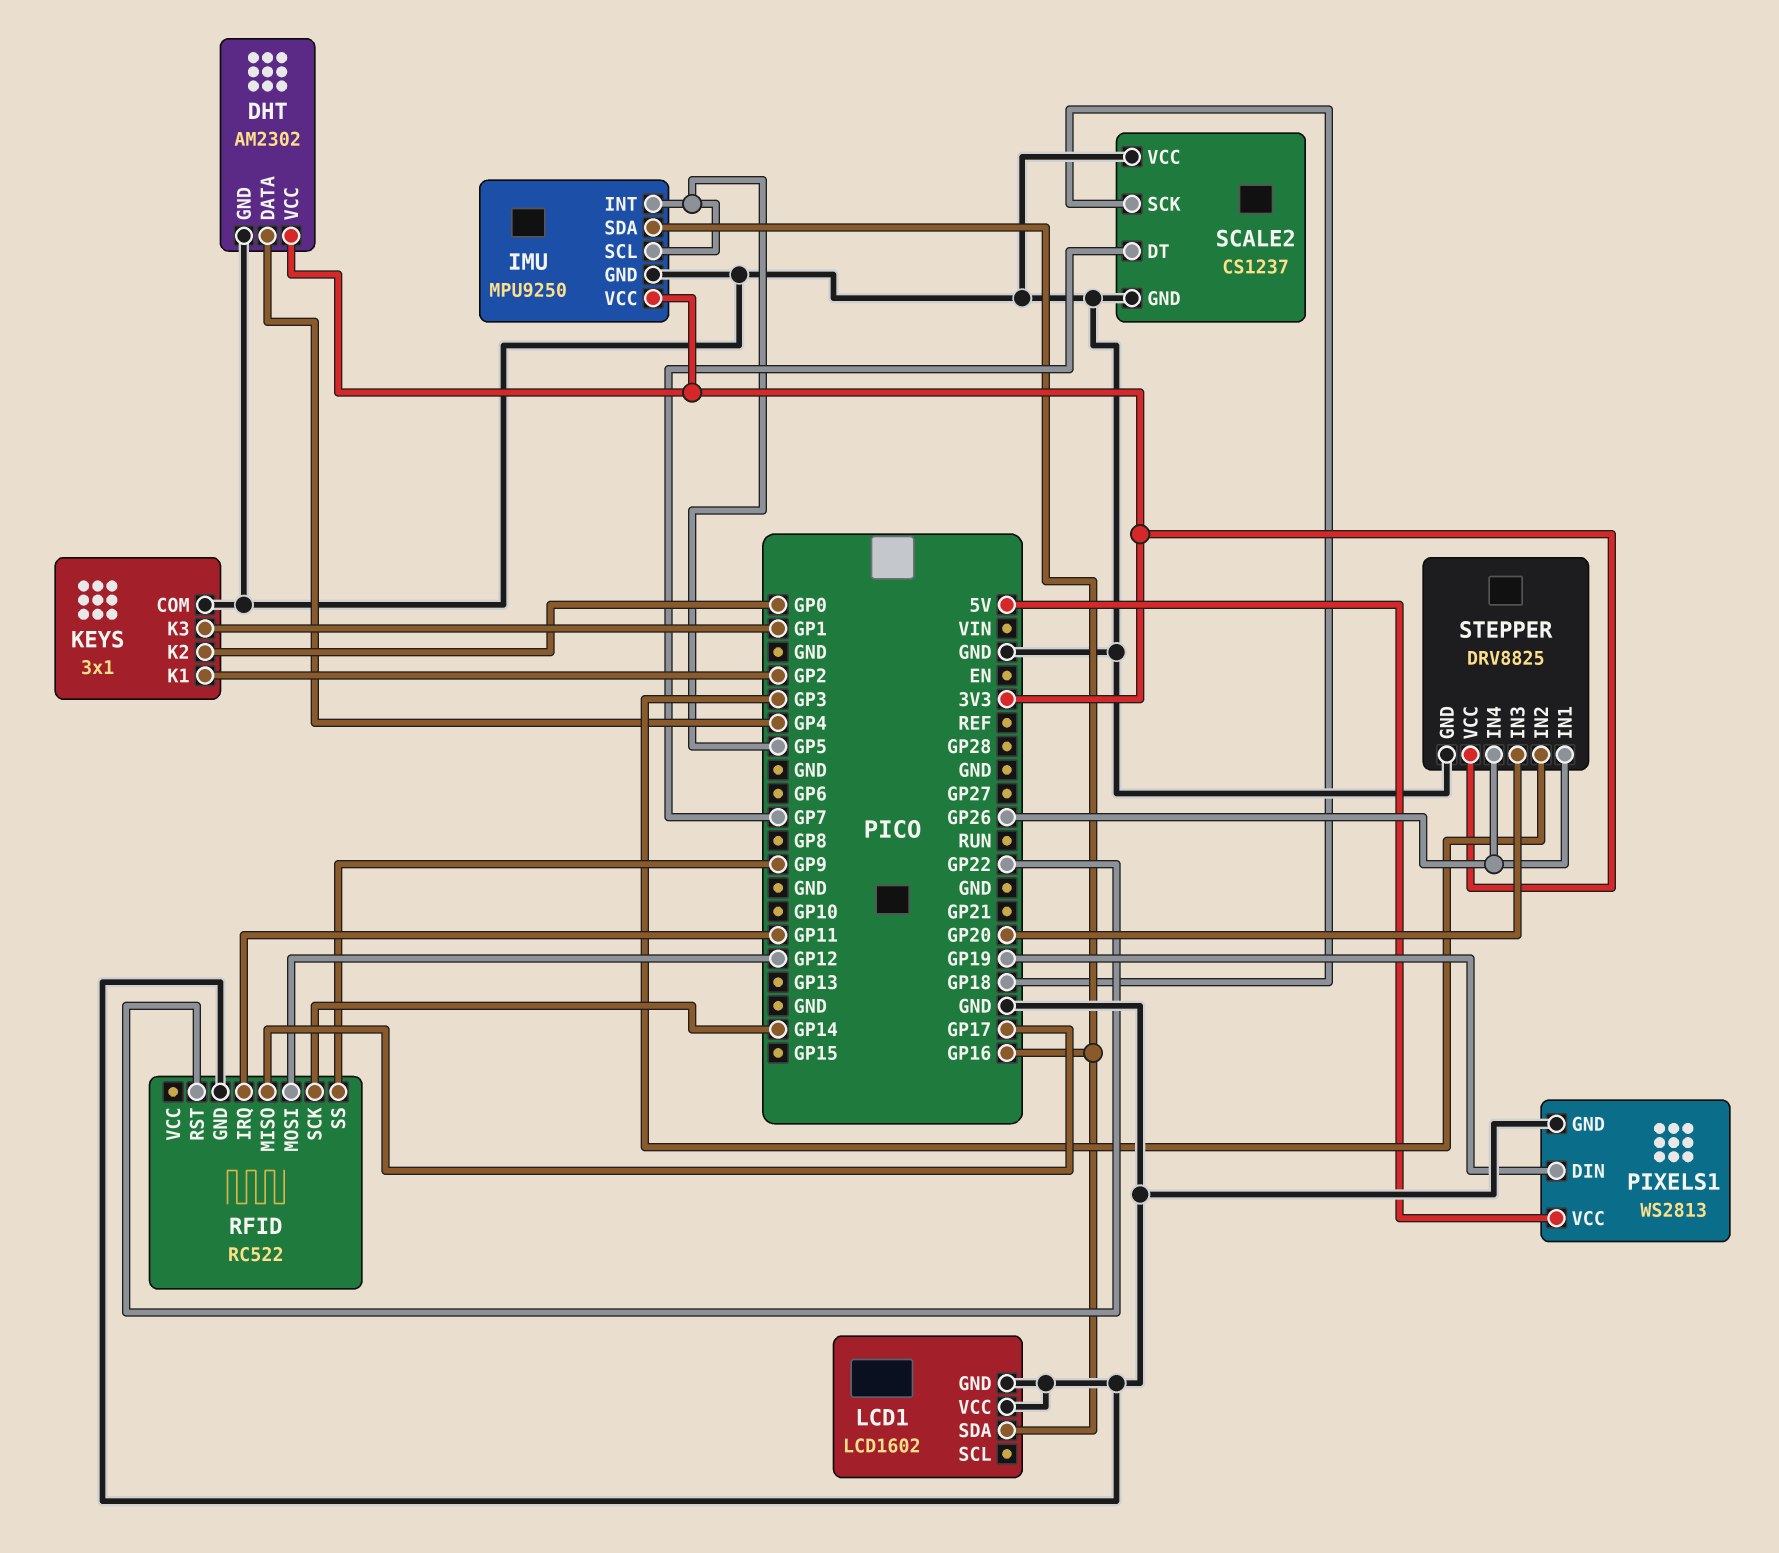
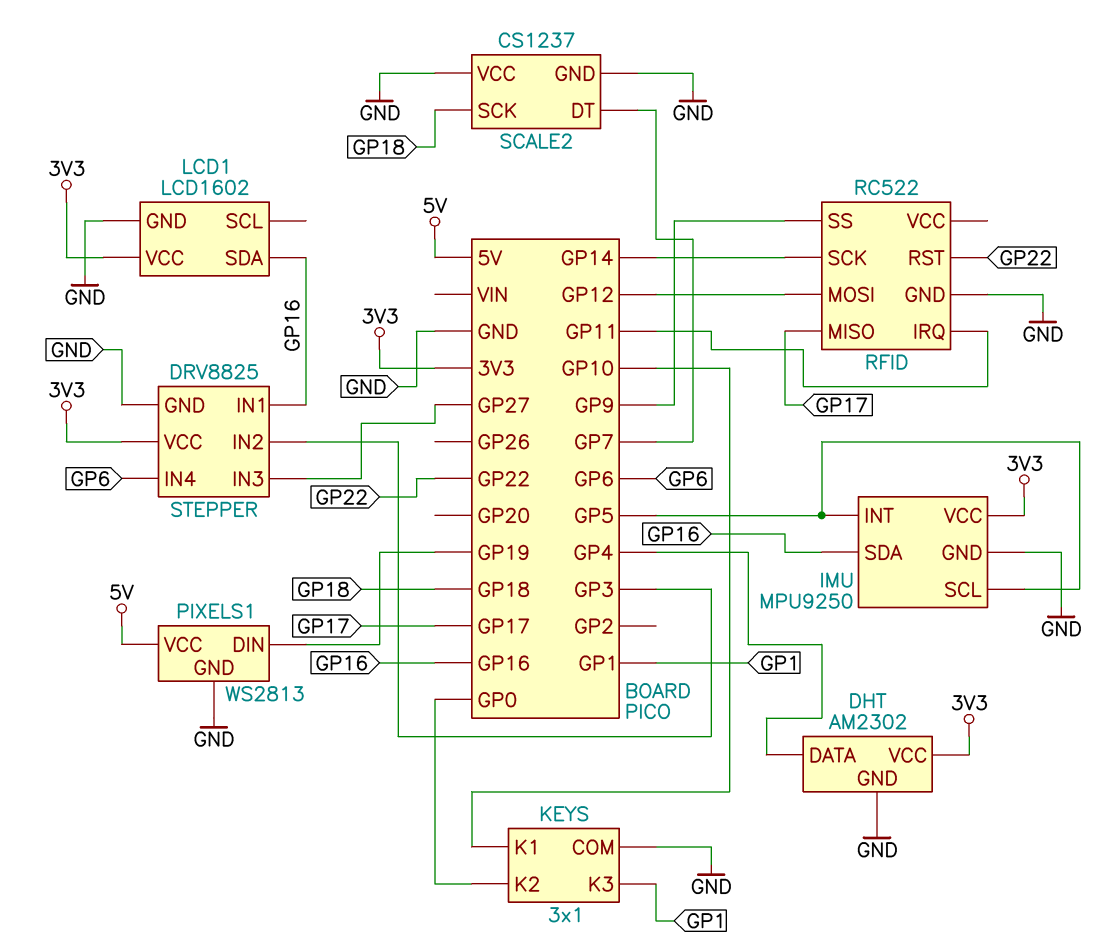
KEYS pin K1: GP2 -> GP10
LCD1 pin VCC: GND -> 3V3
STEPPER pin IN1: GP26 -> GP16
STEPPER pin IN3: GP20 -> GP27
STEPPER pin IN4: GP26 -> GP6

